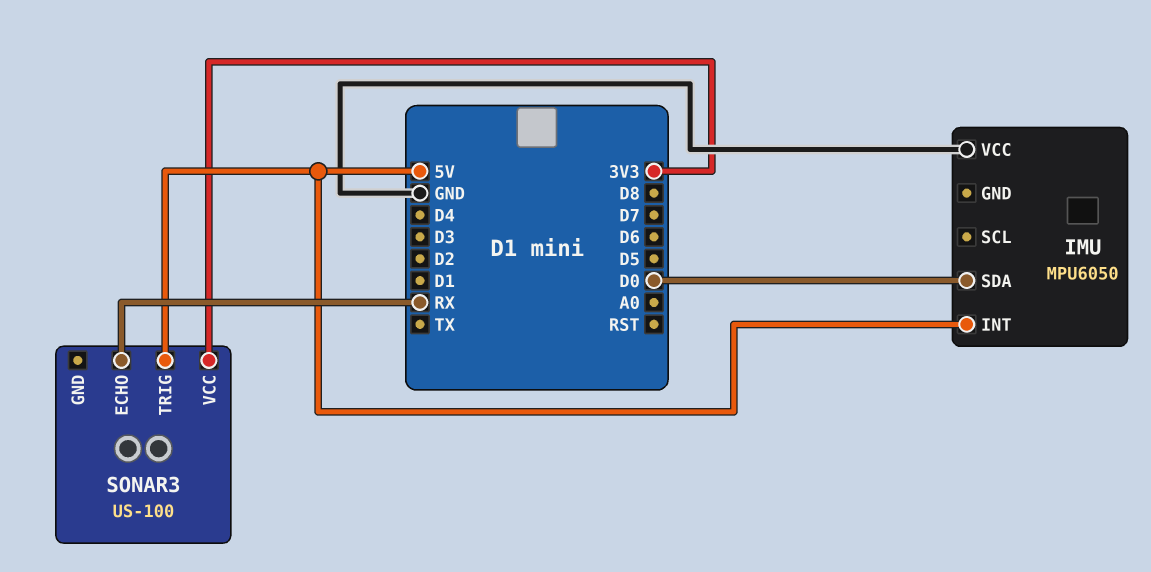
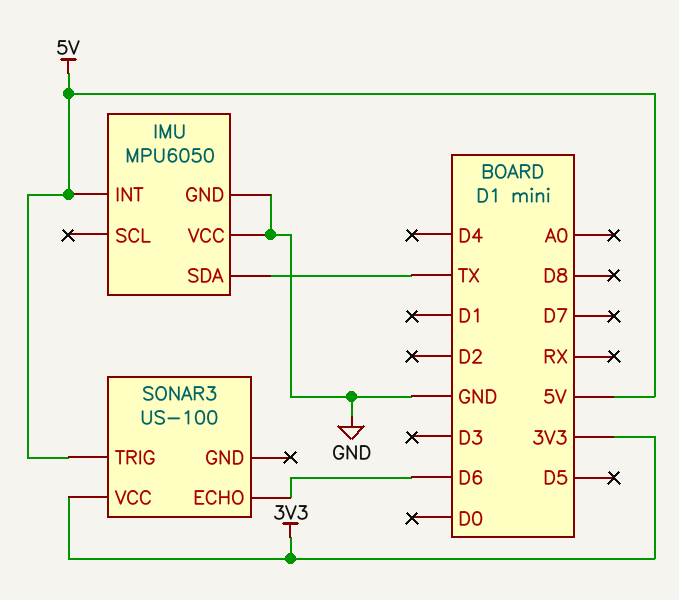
IMU pin GND: none -> GND
IMU pin SDA: D0 -> TX
SONAR3 pin ECHO: RX -> D6

